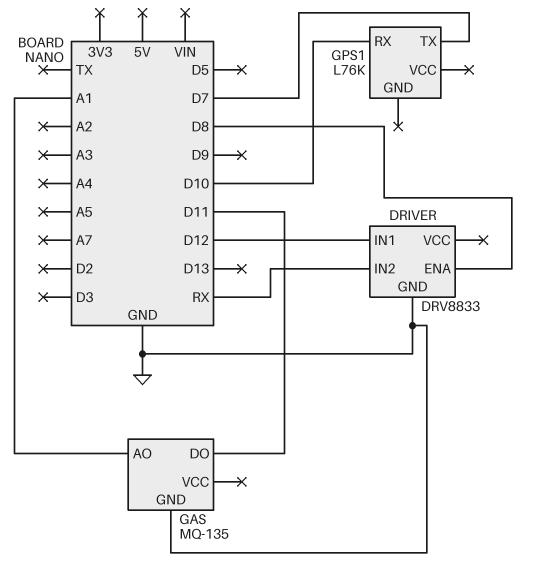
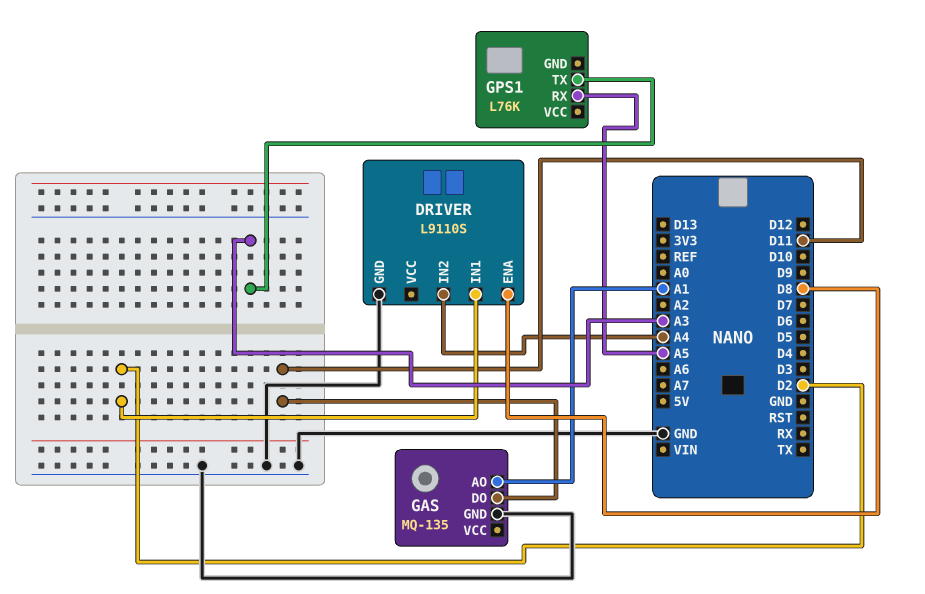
DRIVER: DRV8833 -> L9110S
DRIVER pin IN1: D12 -> D2
DRIVER pin IN2: RX -> A4
GPS1 pin RX: D10 -> A5
GPS1 pin TX: D7 -> A3

